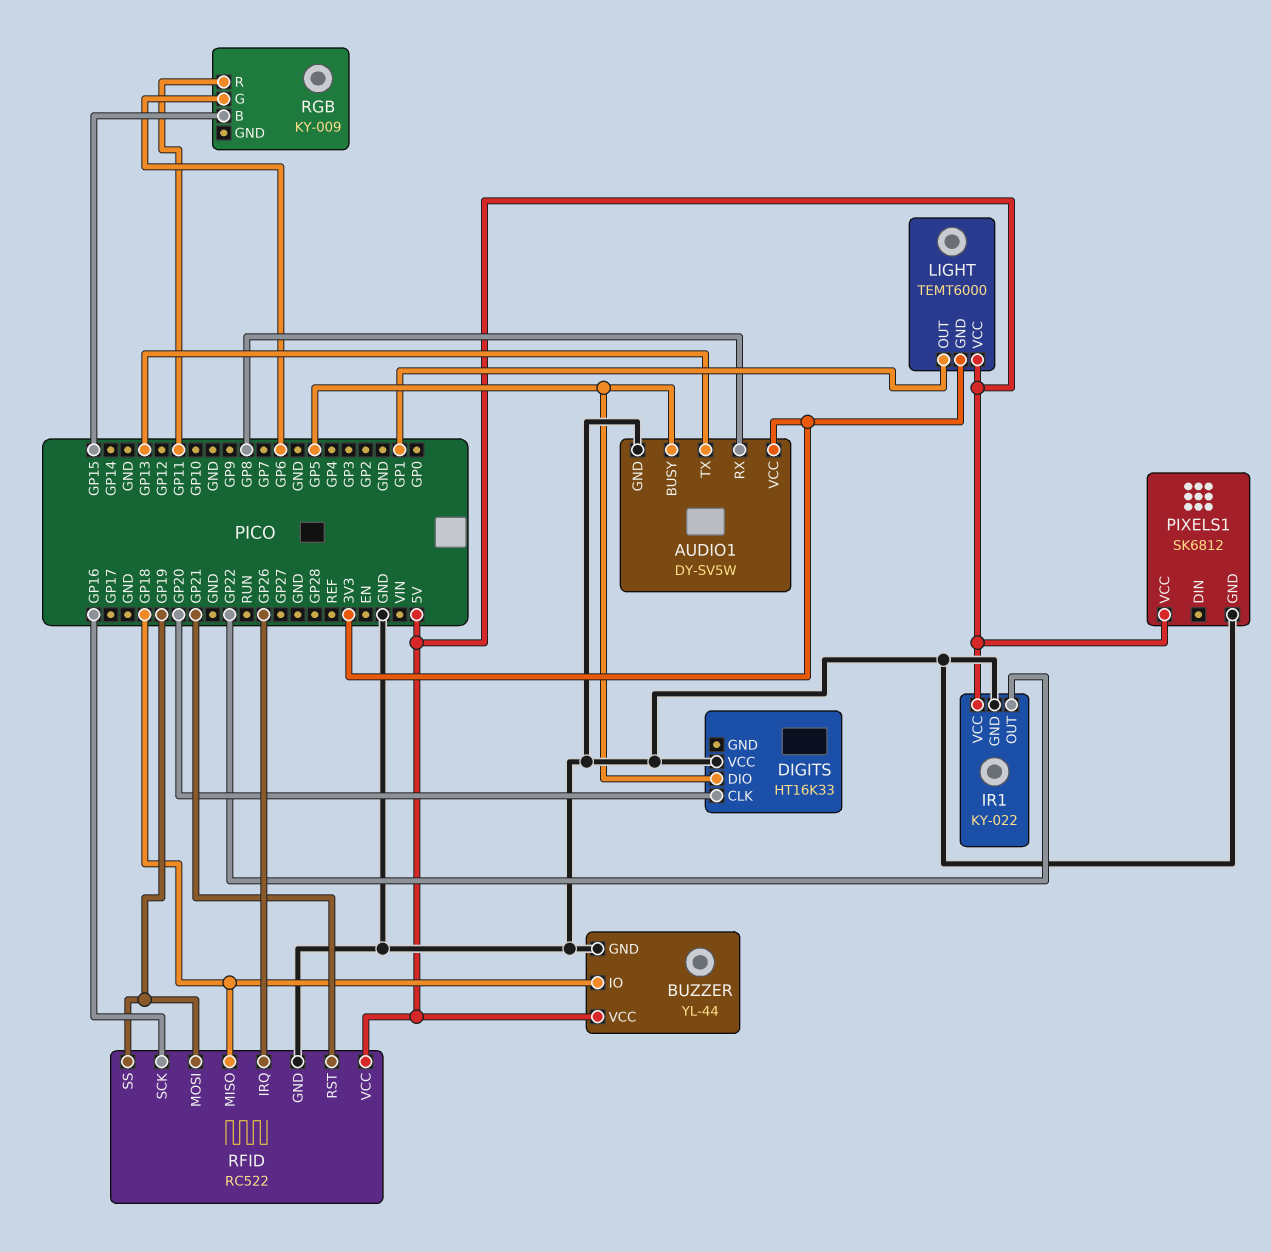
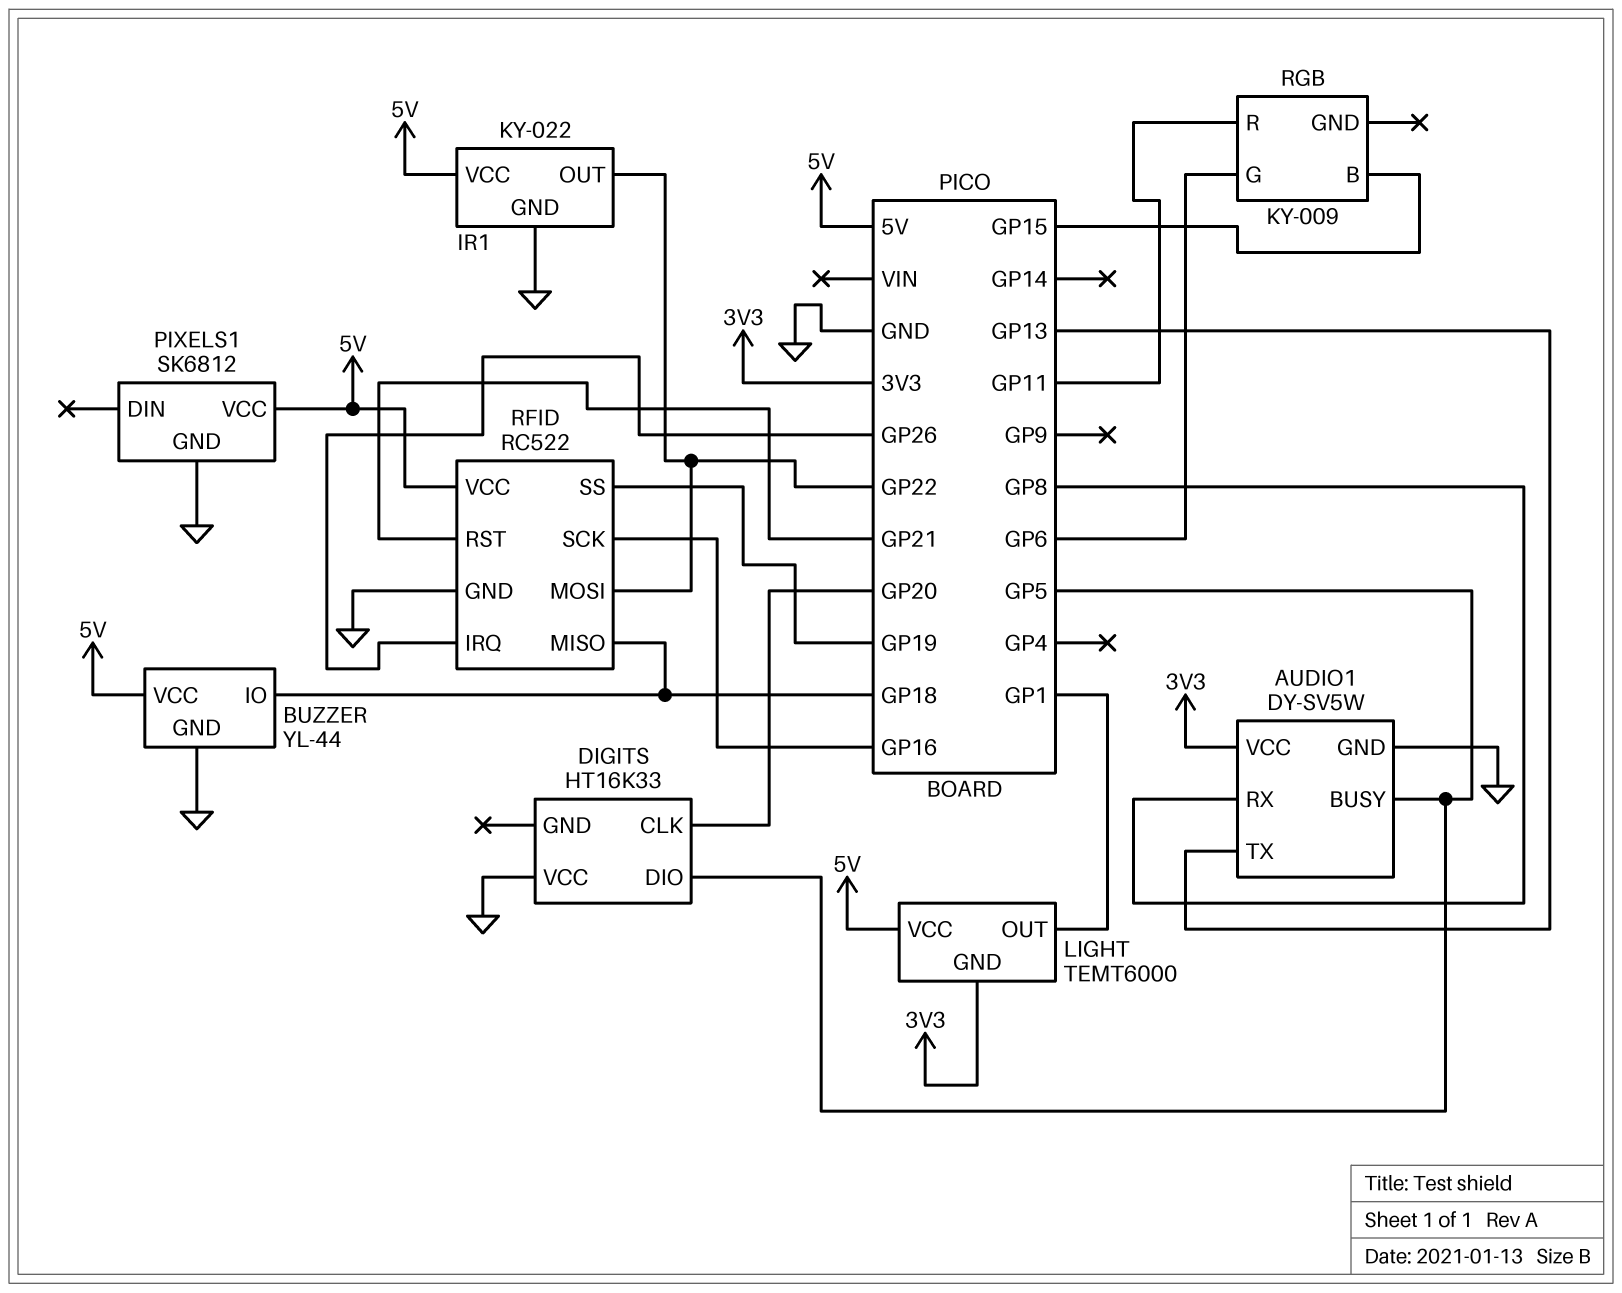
RFID pin MOSI: GP19 -> GP22

